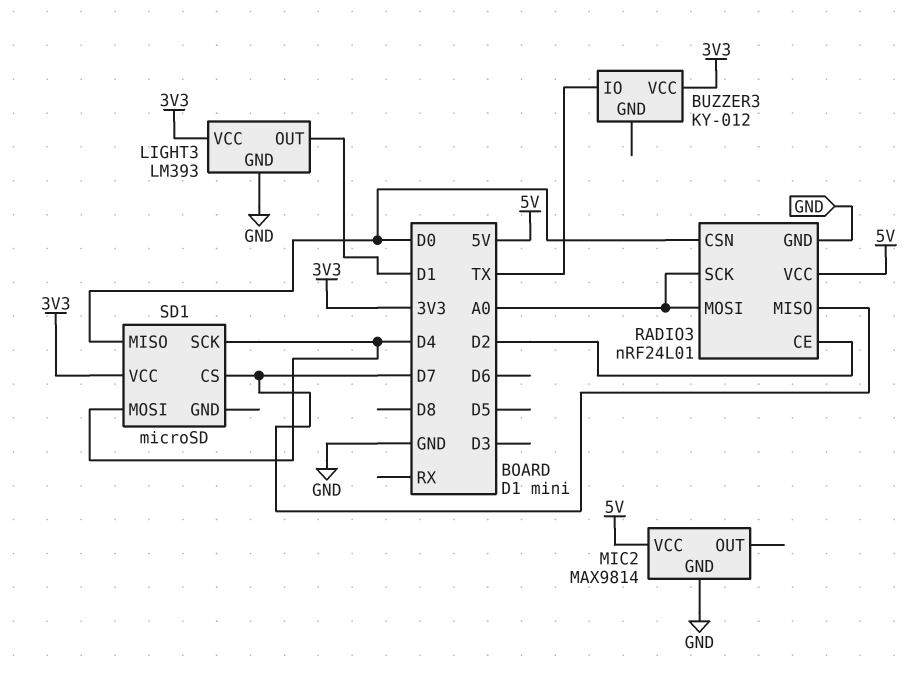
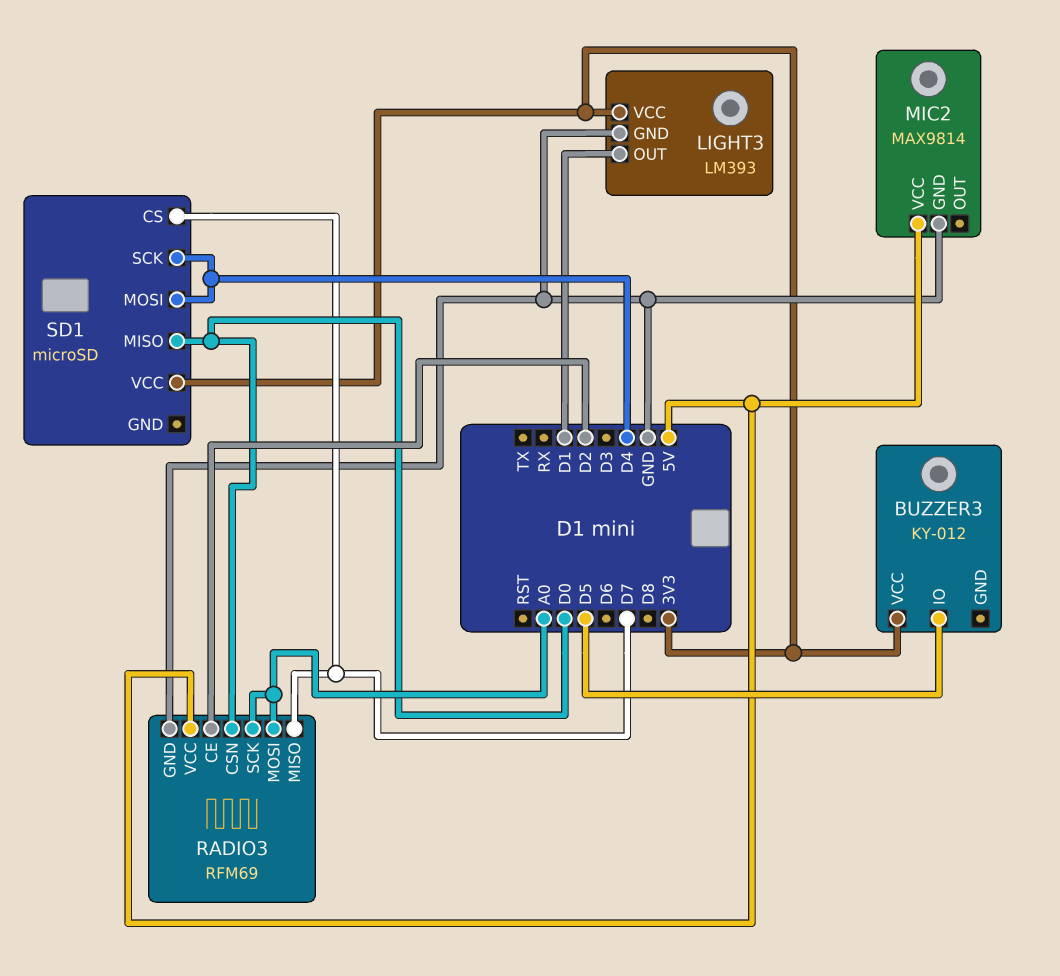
BUZZER3 pin IO: TX -> D5
RADIO3: nRF24L01 -> RFM69

